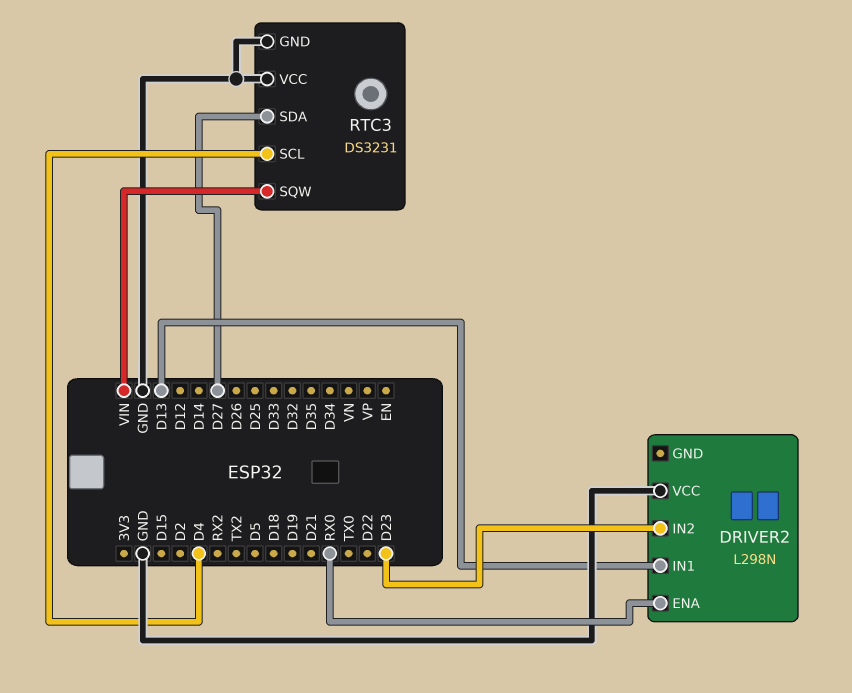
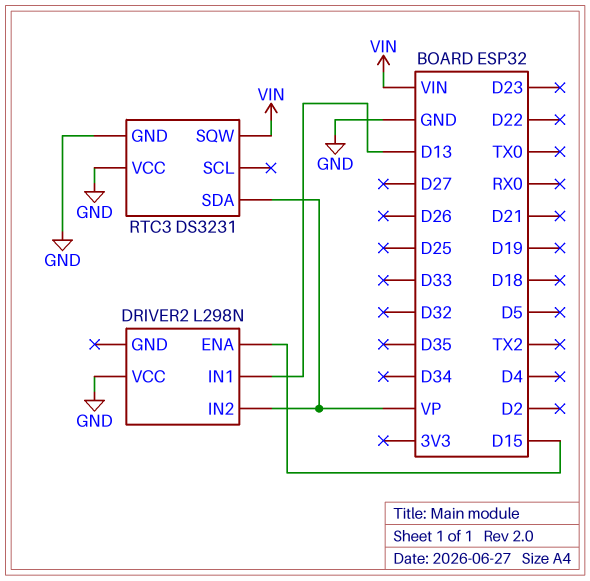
DRIVER2 pin ENA: RX0 -> D15
DRIVER2 pin IN2: D23 -> VP
RTC3 pin SCL: D4 -> none
RTC3 pin SDA: D27 -> VP

